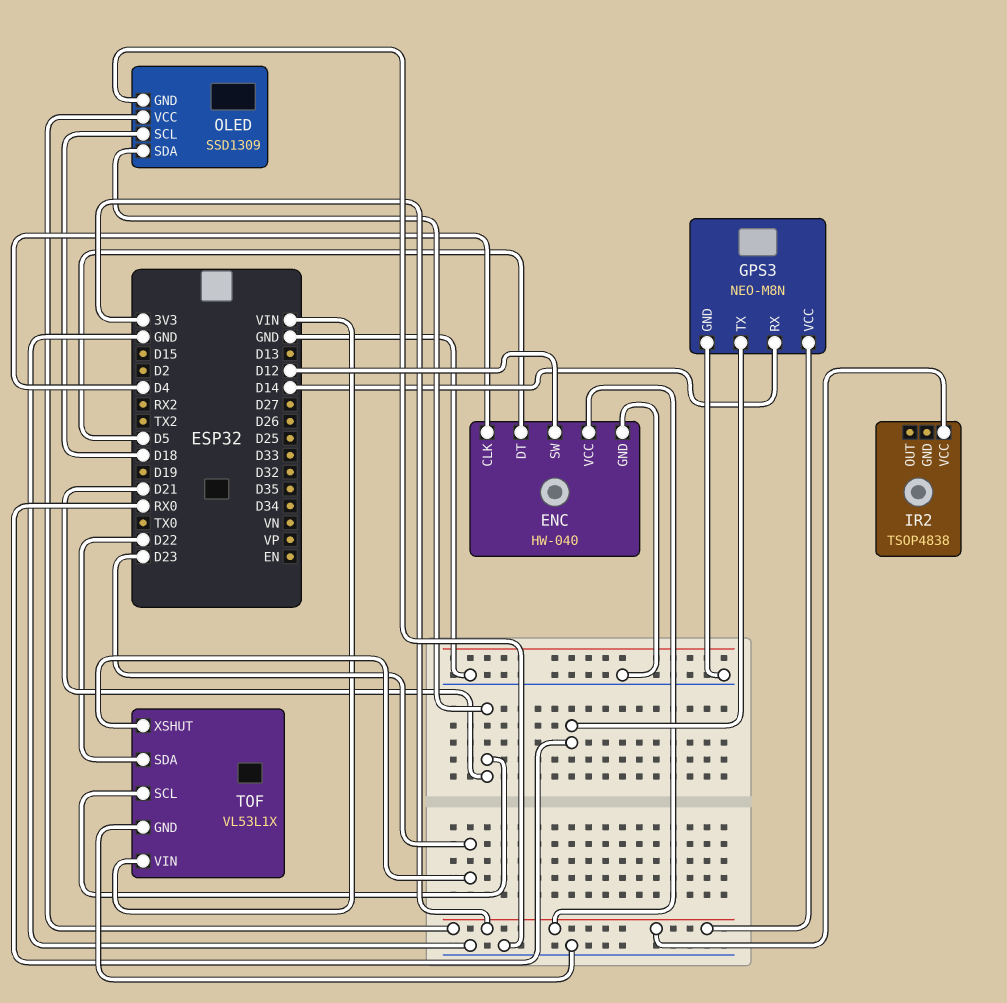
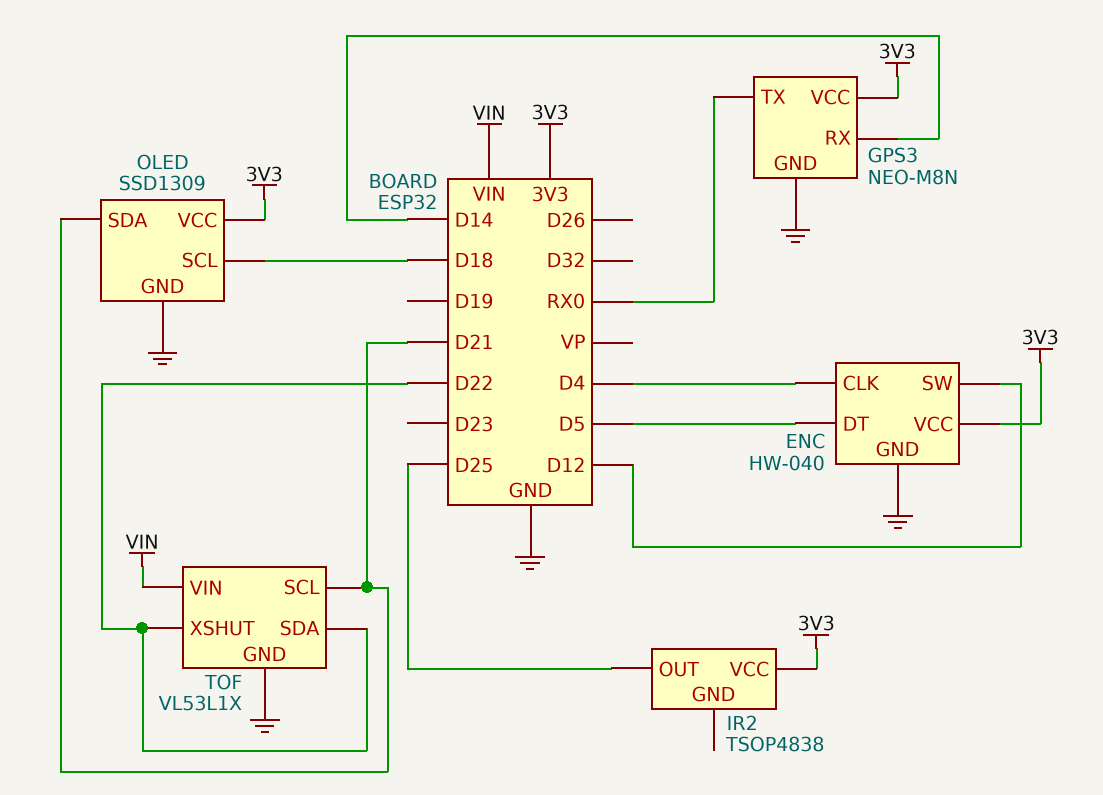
IR2 pin OUT: none -> D25
TOF pin XSHUT: D23 -> D22

